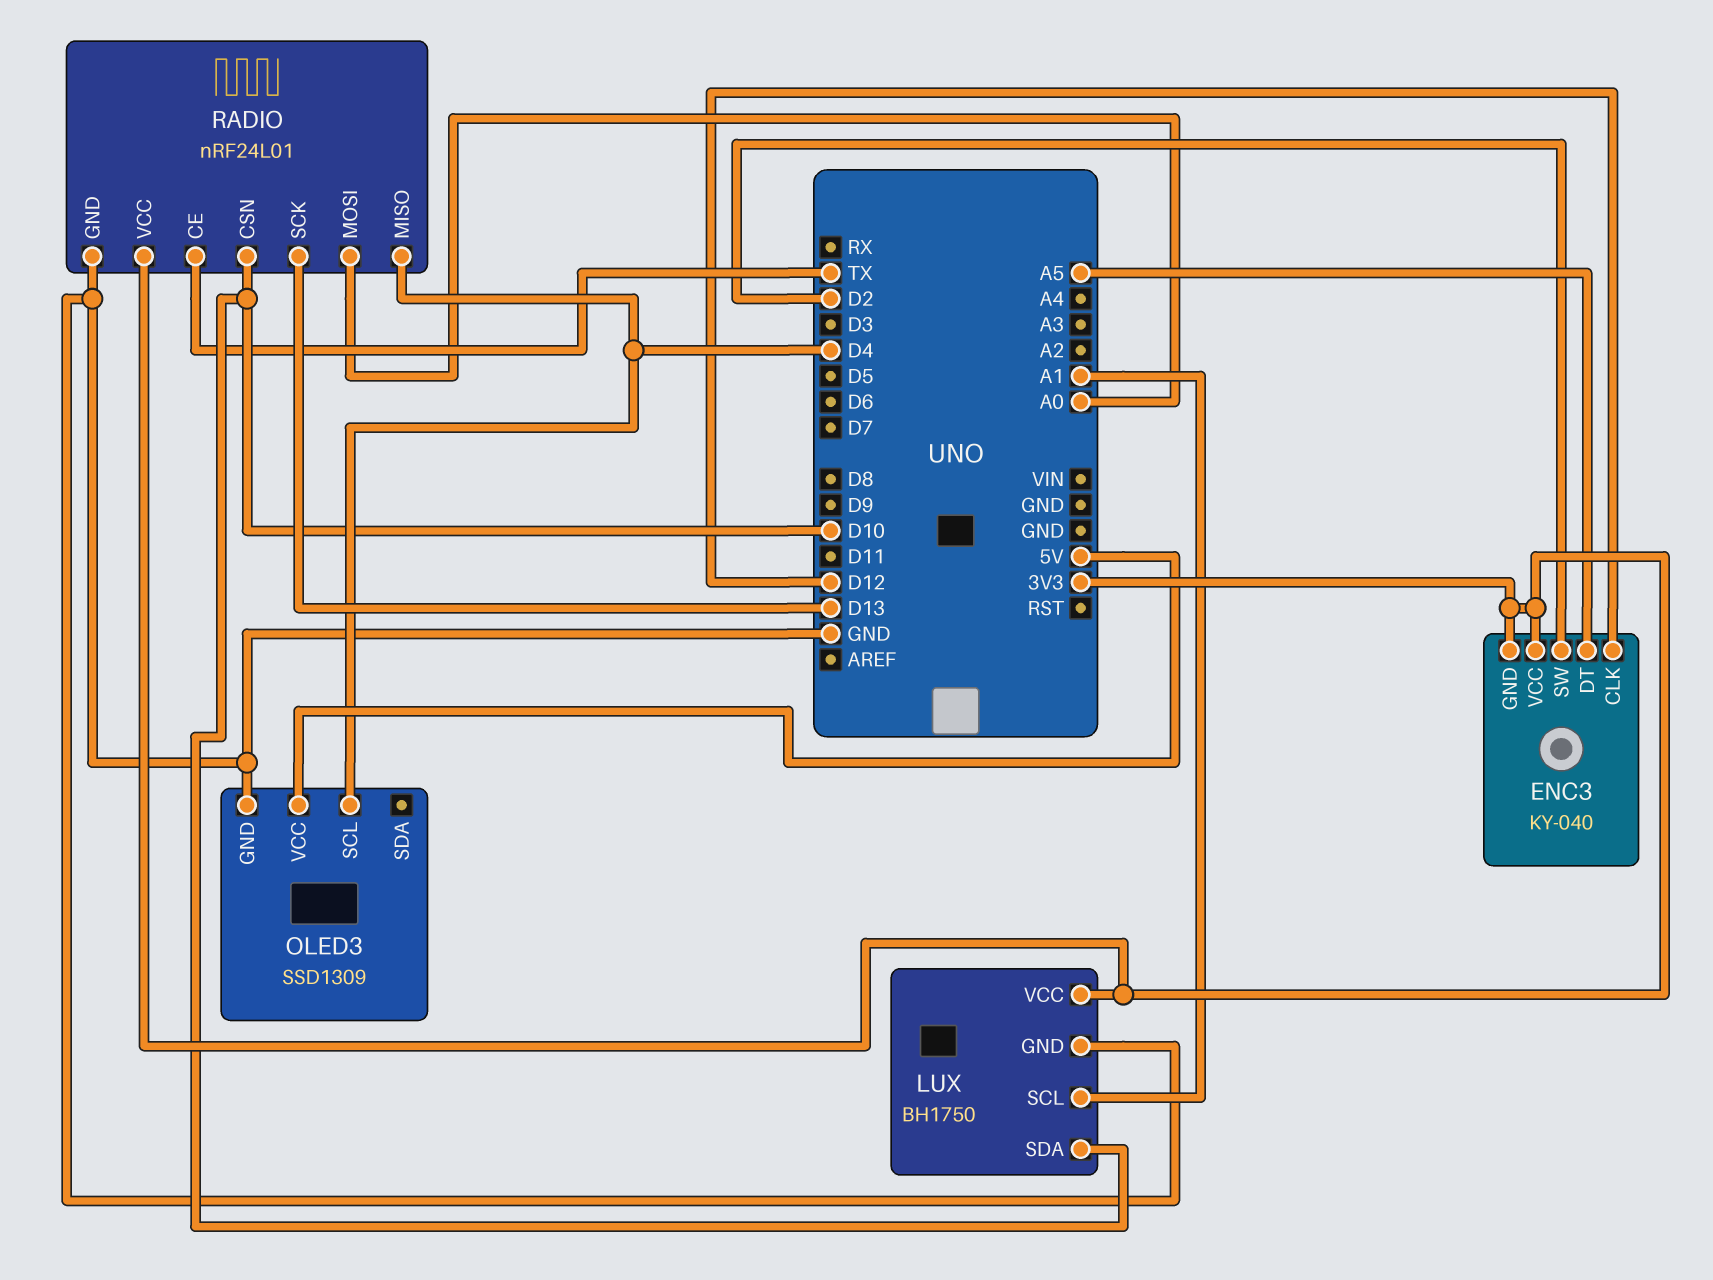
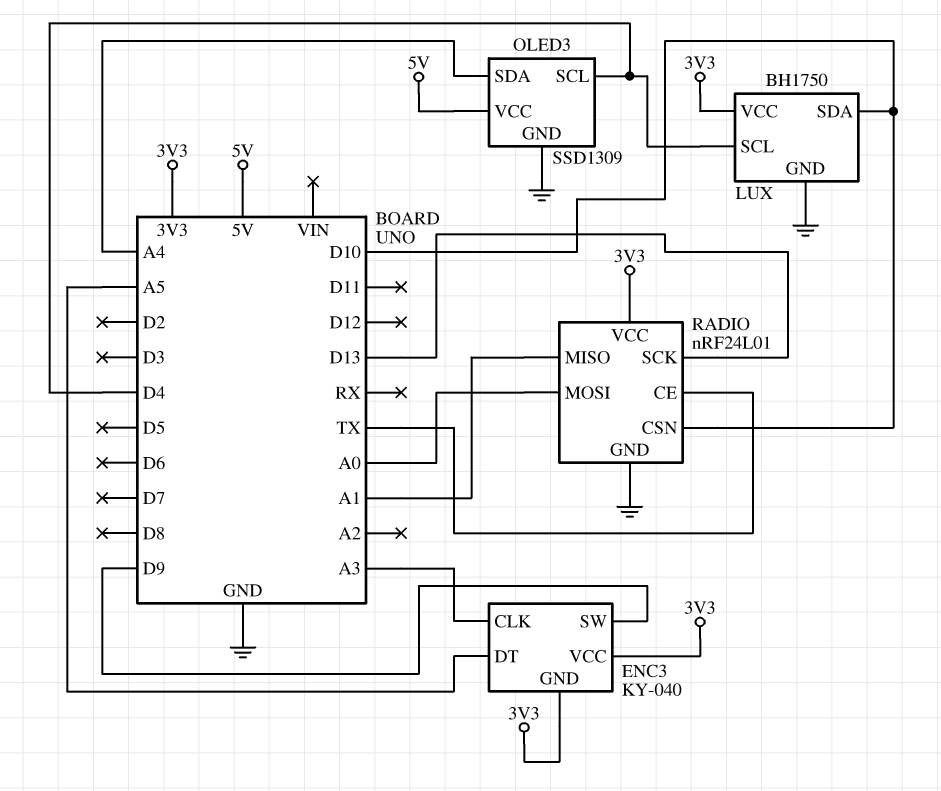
ENC3 pin CLK: D12 -> A3
ENC3 pin SW: D2 -> D9
LUX pin SCL: A1 -> D4
OLED3 pin SDA: none -> A4
RADIO pin MISO: D4 -> A1

